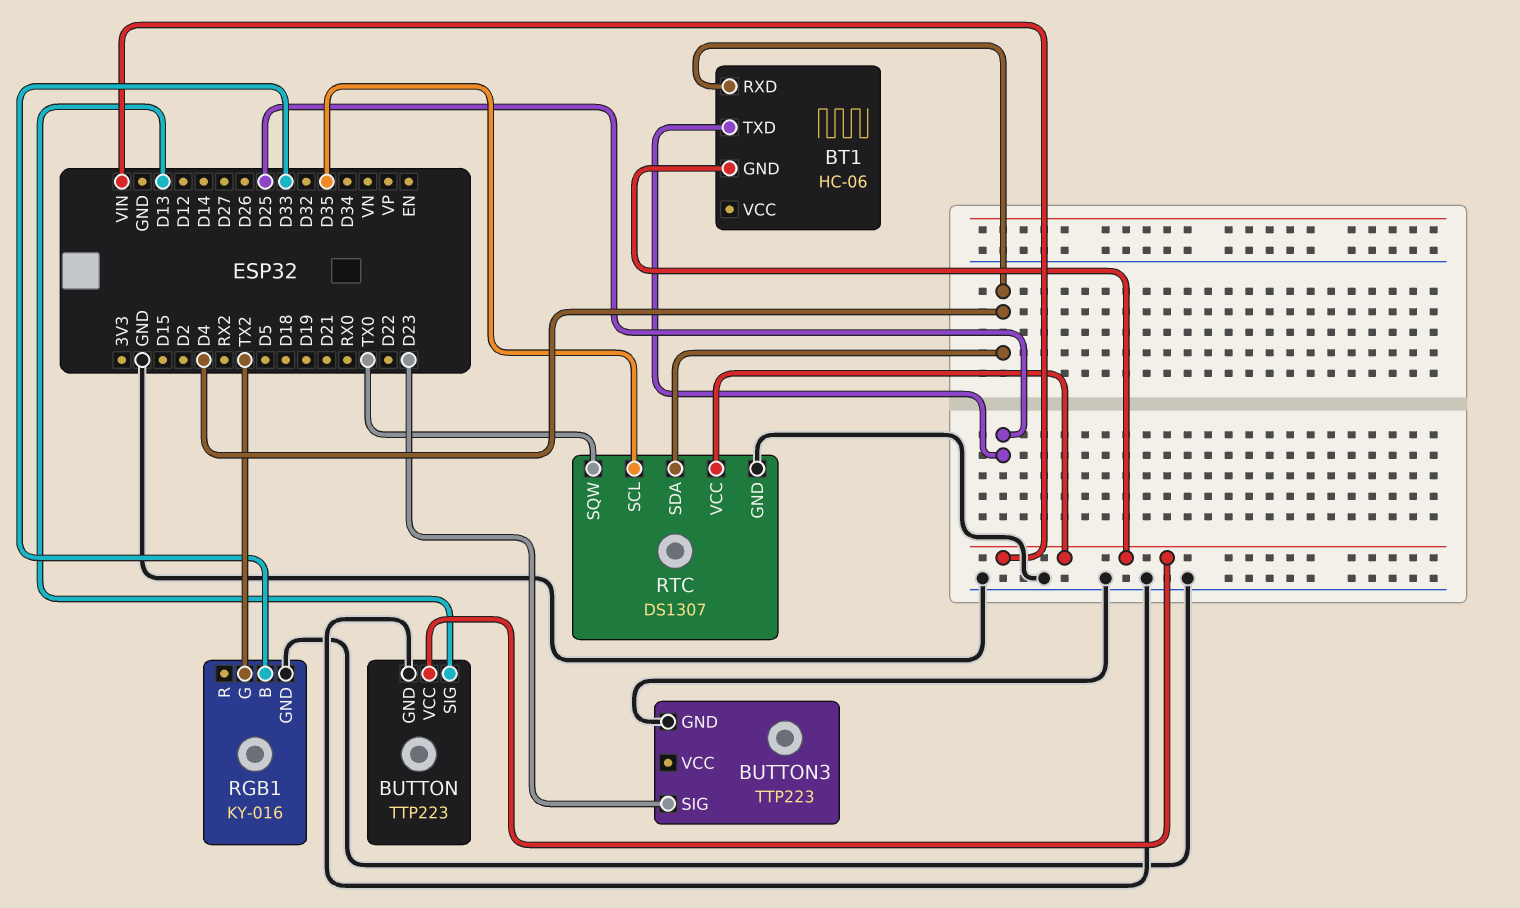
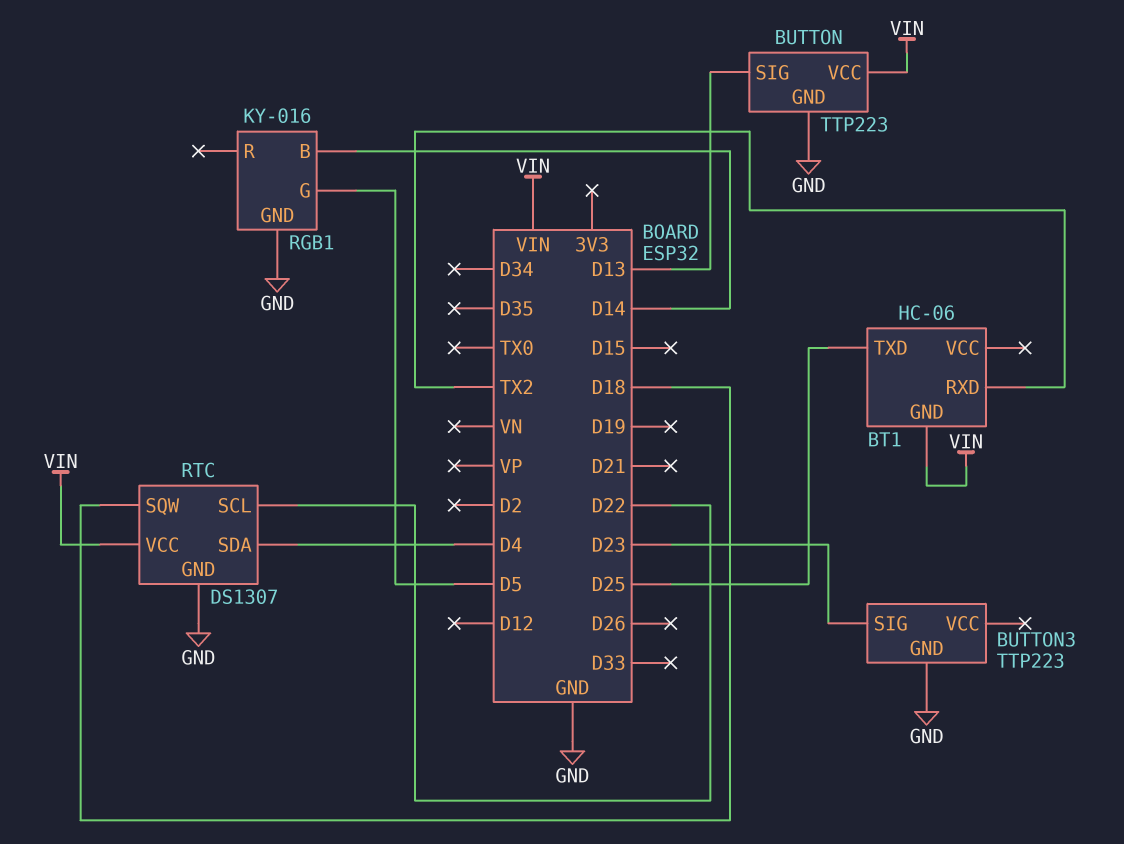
BT1 pin RXD: D4 -> TX2
RGB1 pin B: D33 -> D14
RGB1 pin G: TX2 -> D5
RTC pin SCL: D35 -> D22
RTC pin SQW: TX0 -> D18

